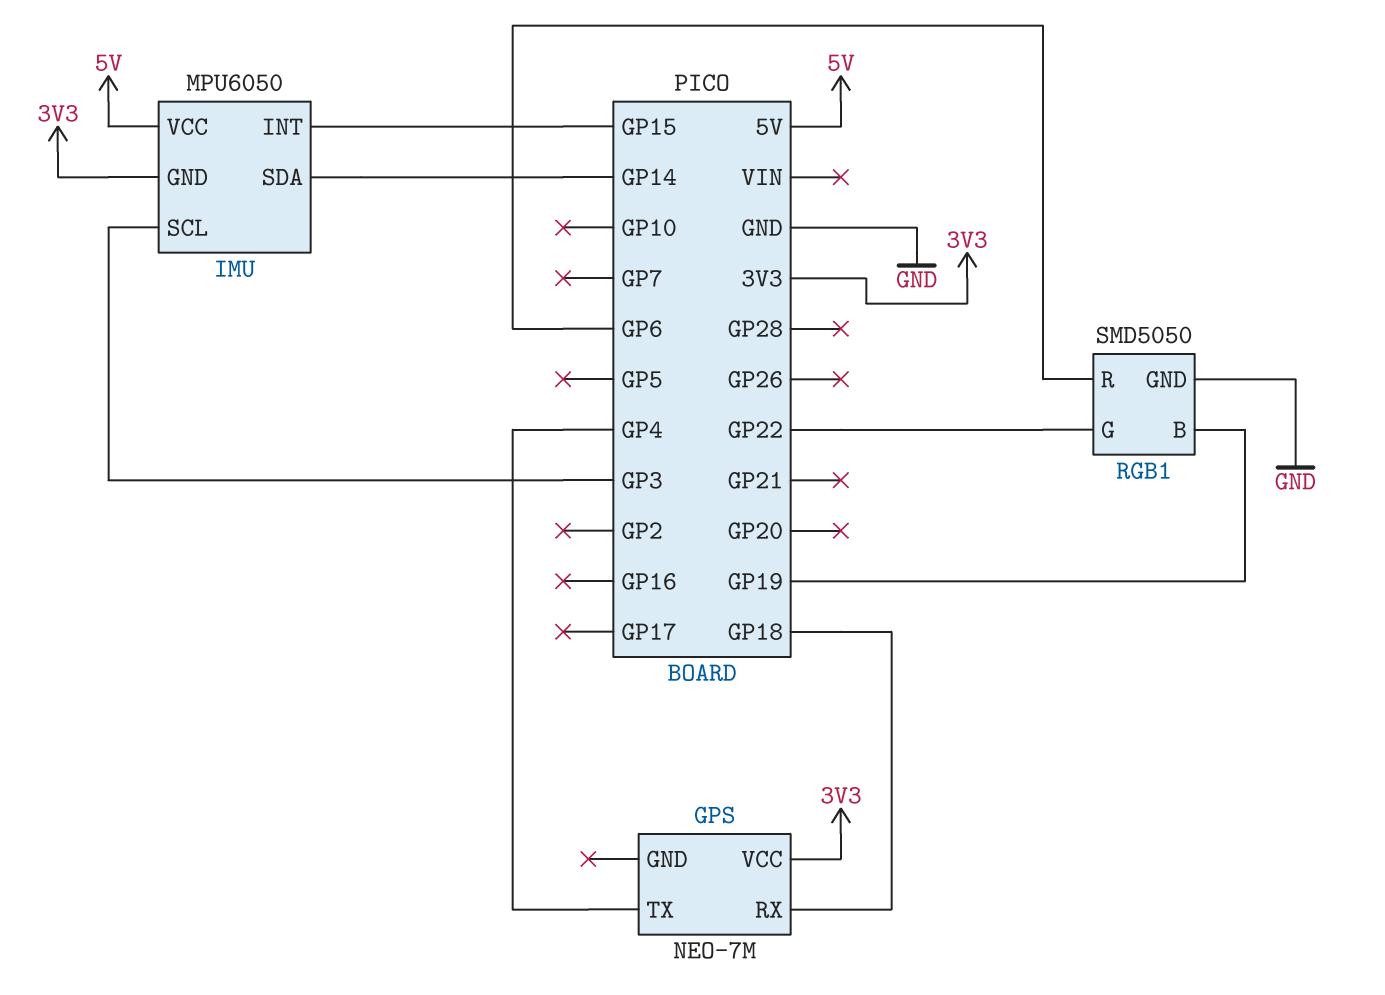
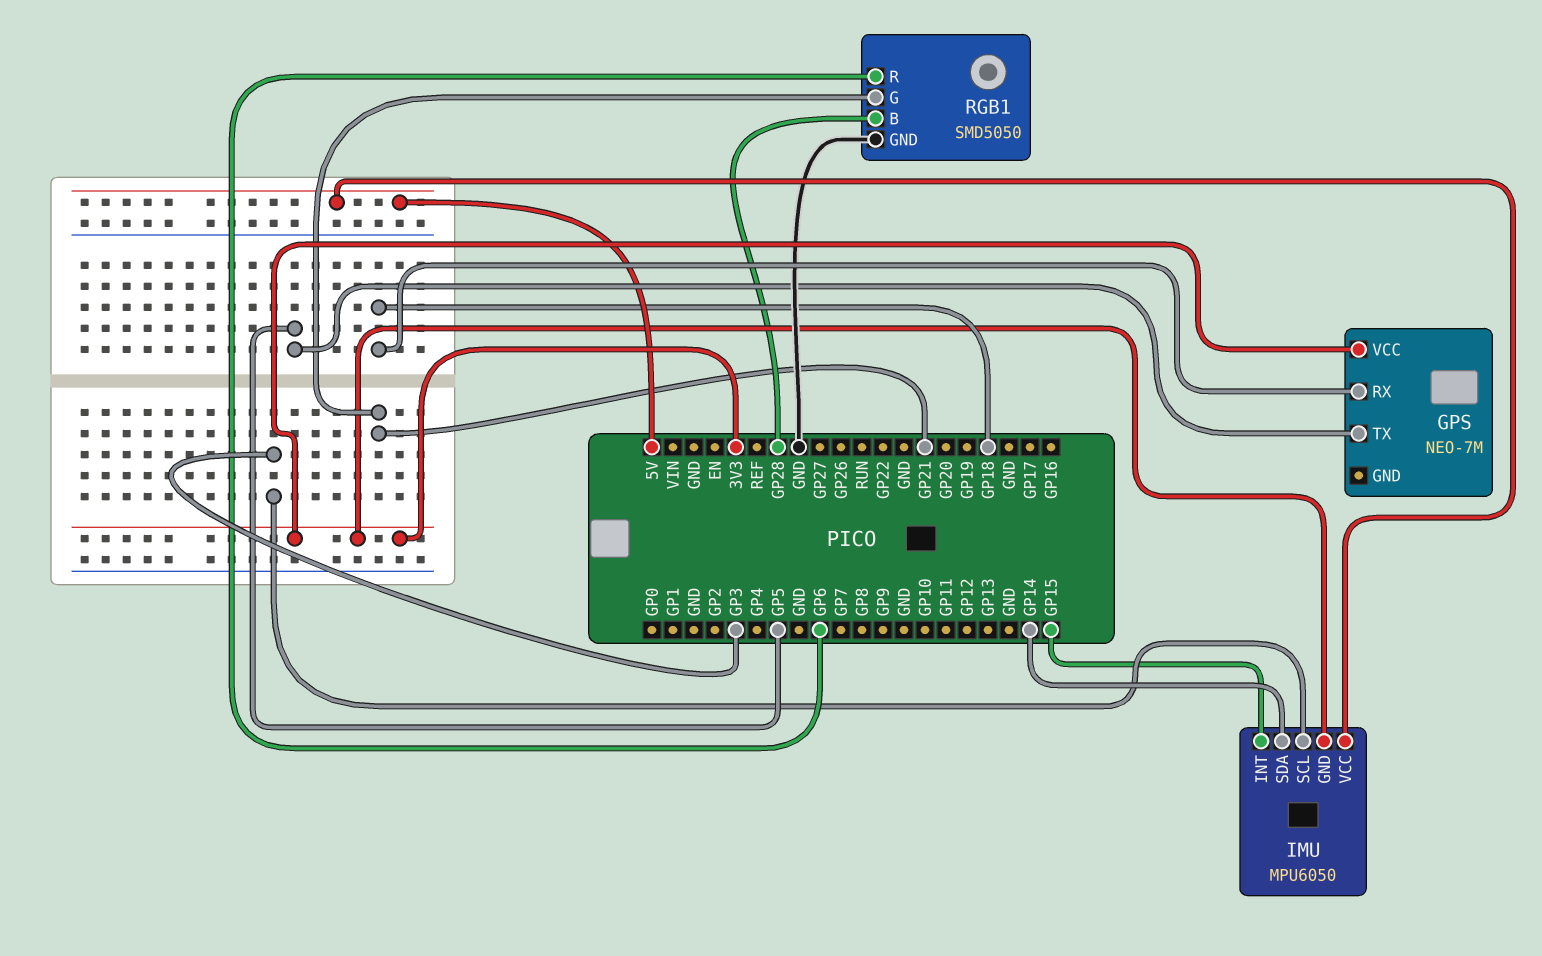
GPS pin TX: GP4 -> GP5
RGB1 pin B: GP19 -> GP28
RGB1 pin G: GP22 -> GP21

